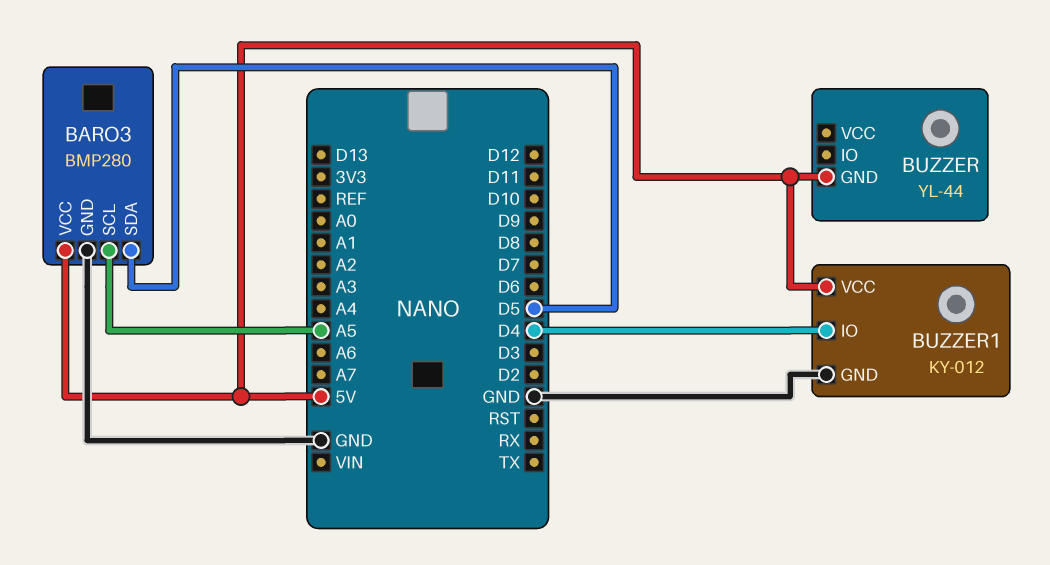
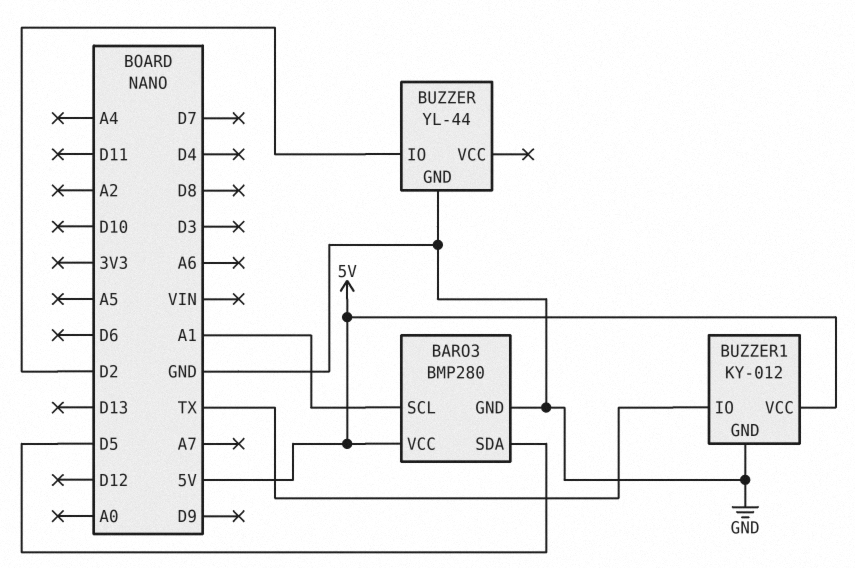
BARO3 pin SCL: A5 -> A1
BUZZER pin GND: 5V -> GND
BUZZER pin IO: none -> D2
BUZZER1 pin IO: D4 -> TX

